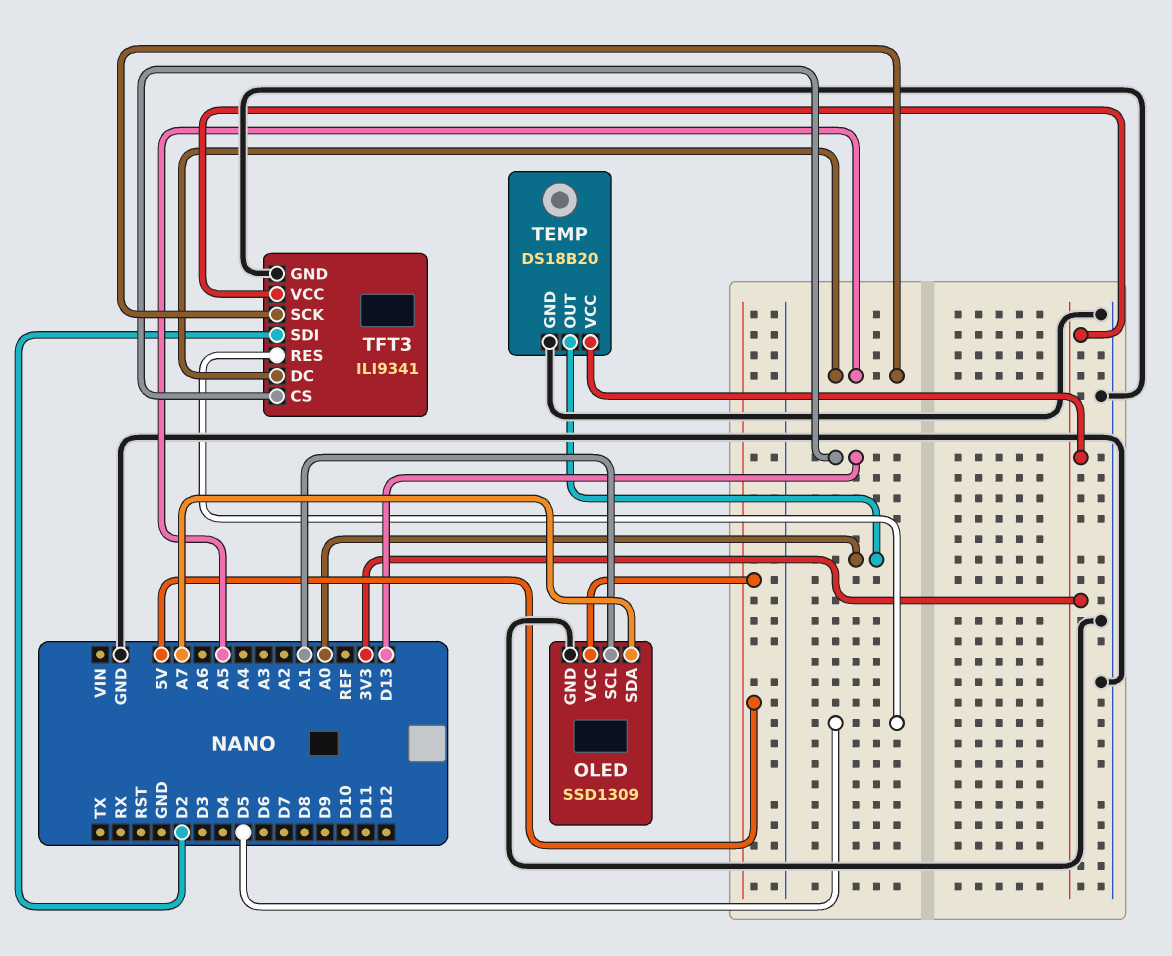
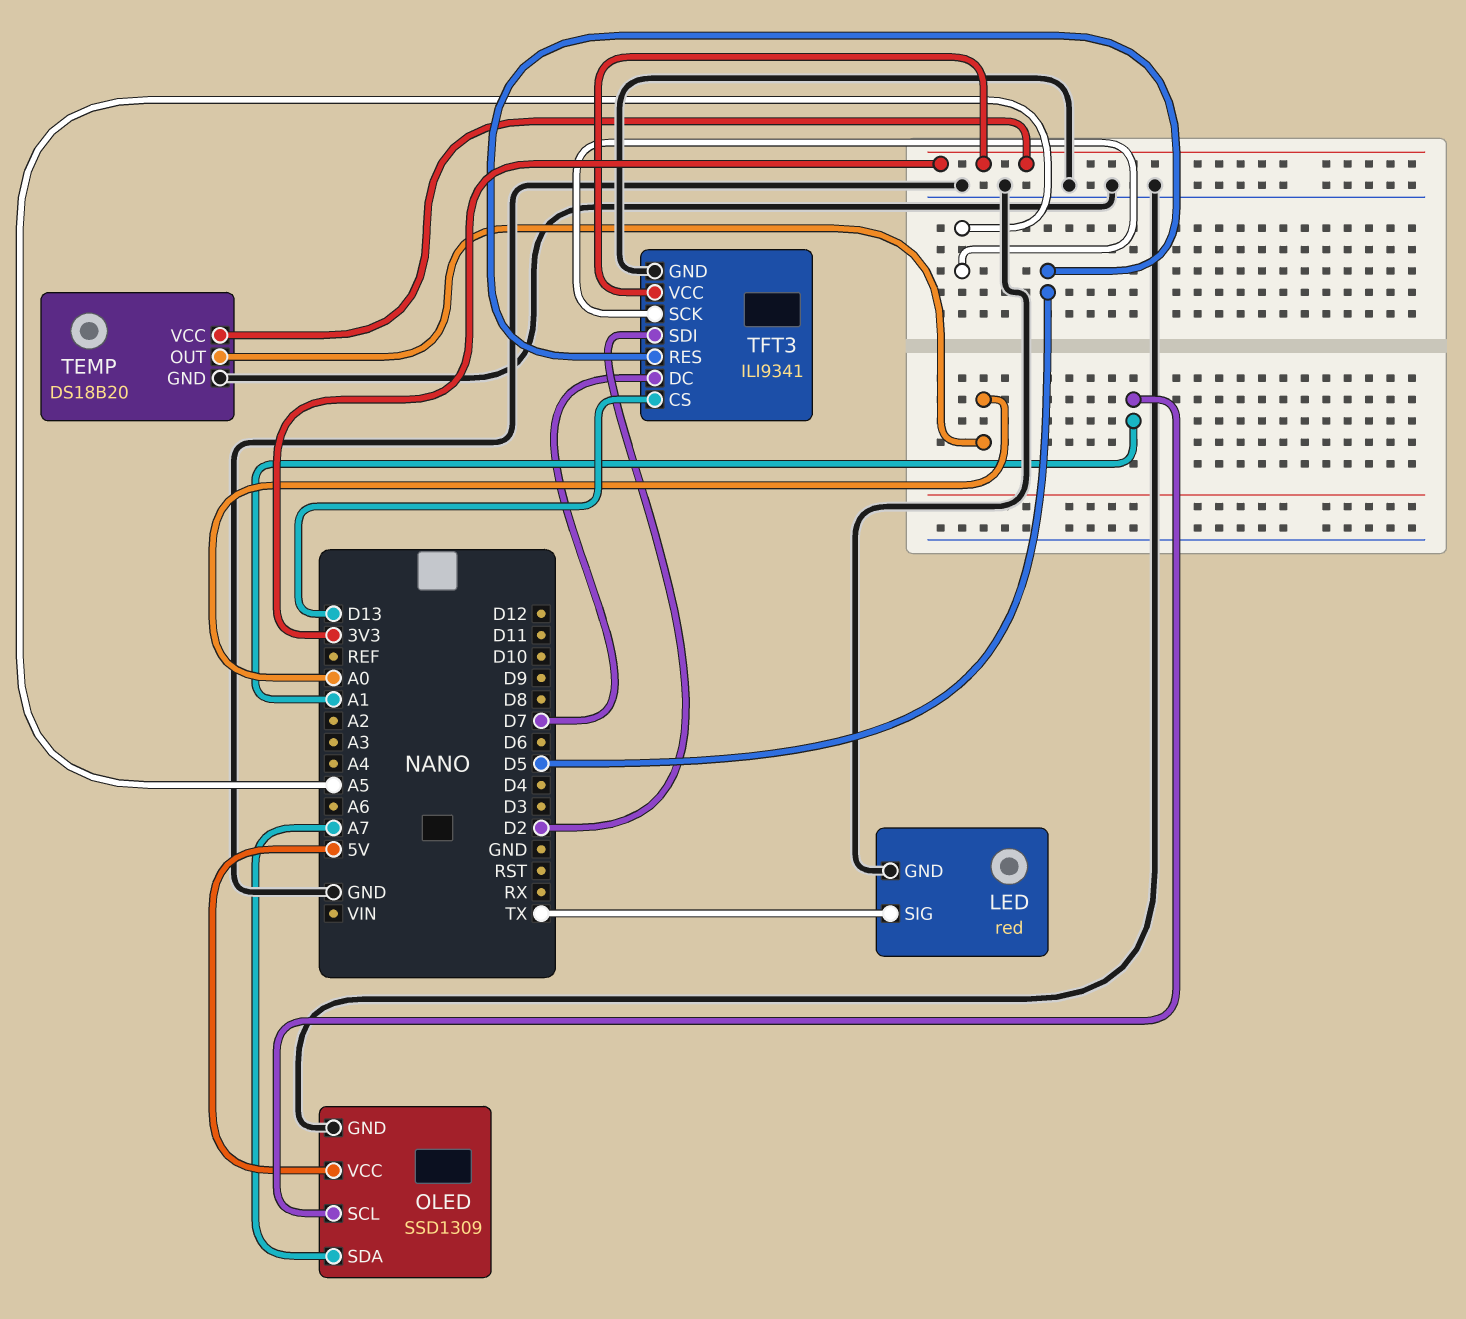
LED: none -> red
LED pin GND: none -> GND
LED pin SIG: none -> TX
TFT3 pin DC: A5 -> D7

